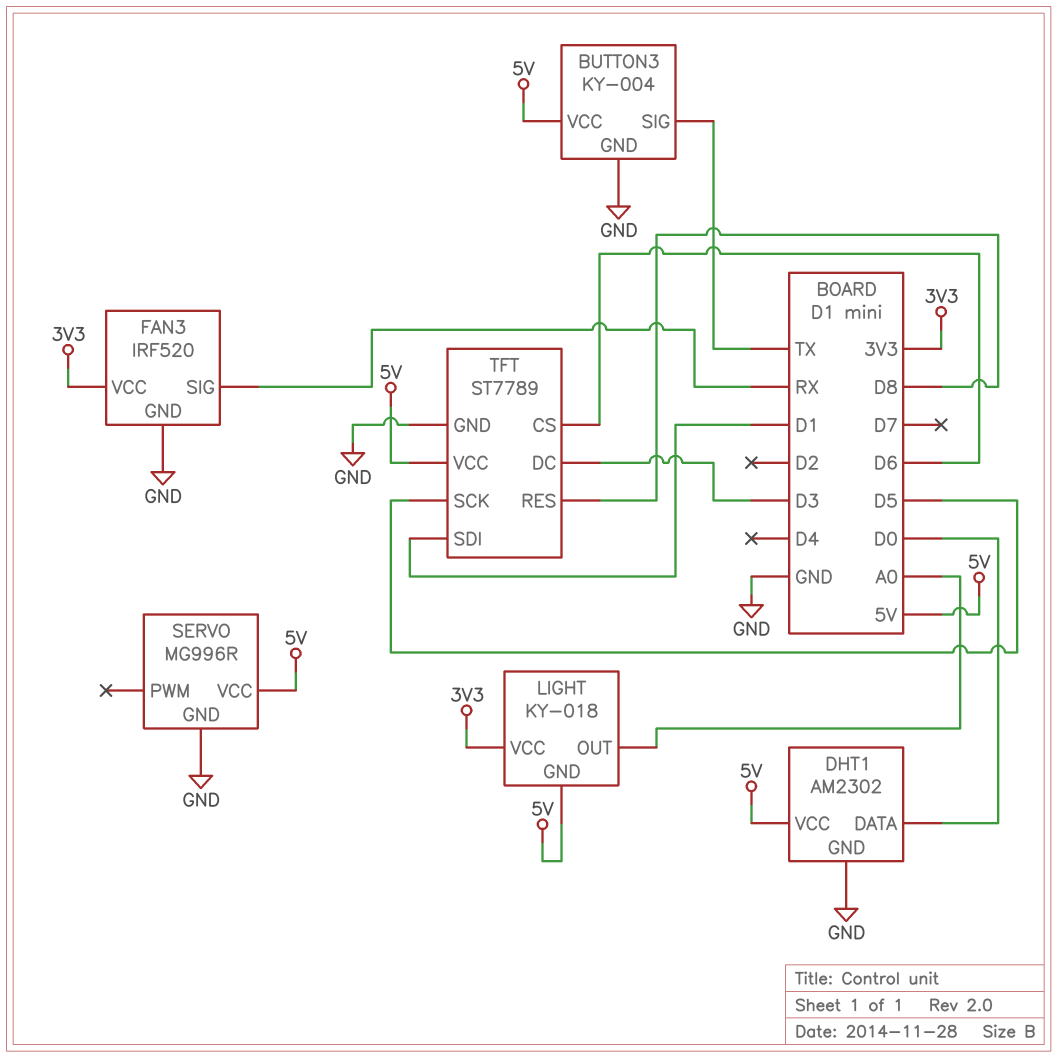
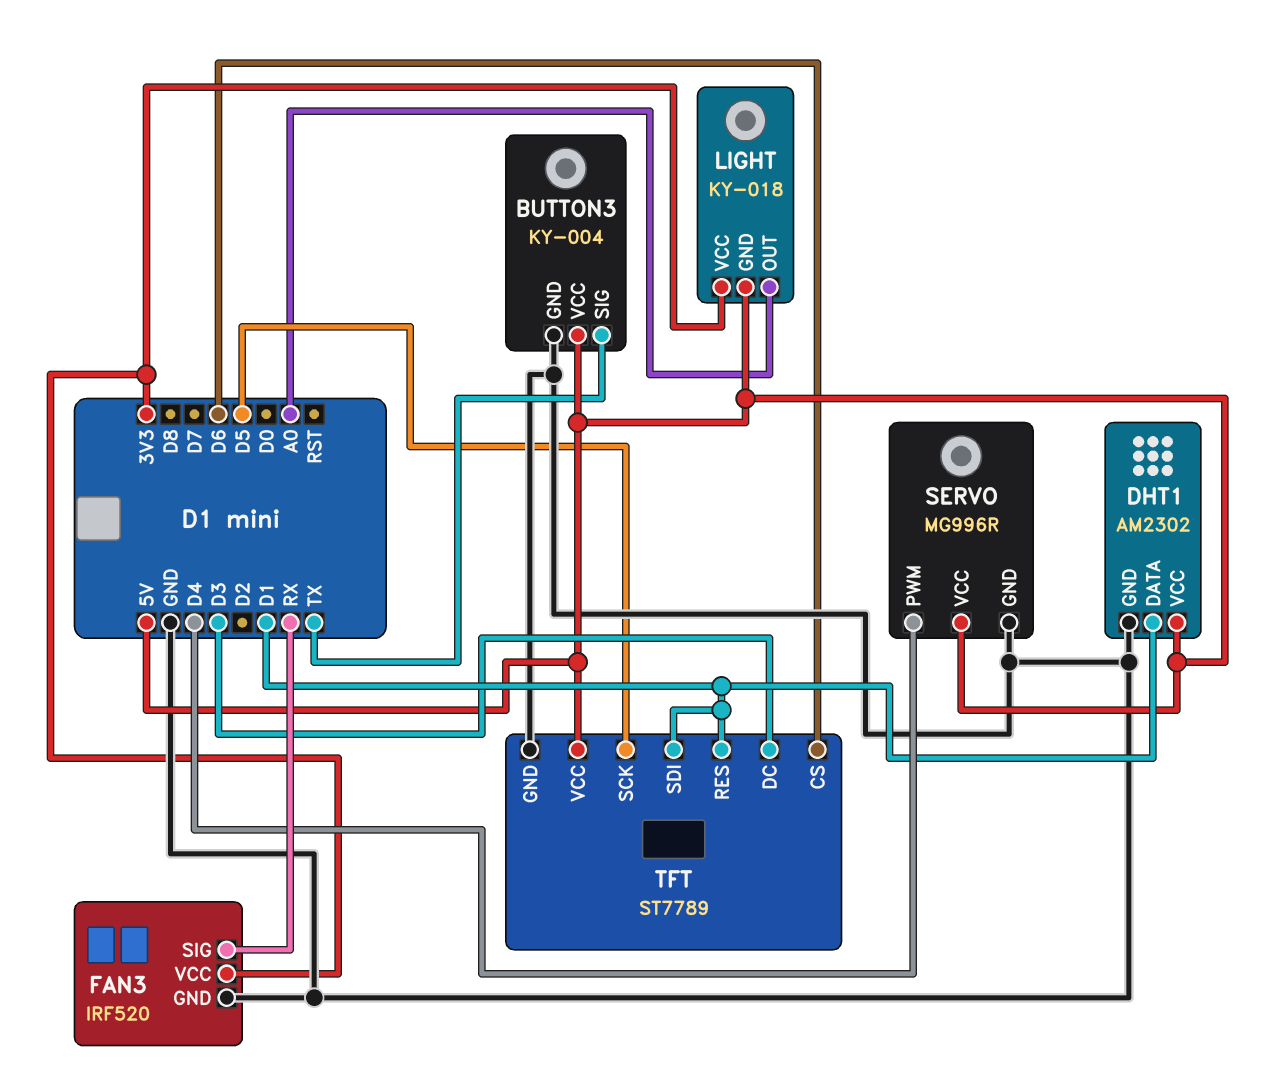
DHT1 pin DATA: D0 -> D1
SERVO pin PWM: none -> D4
TFT pin RES: D8 -> D1

